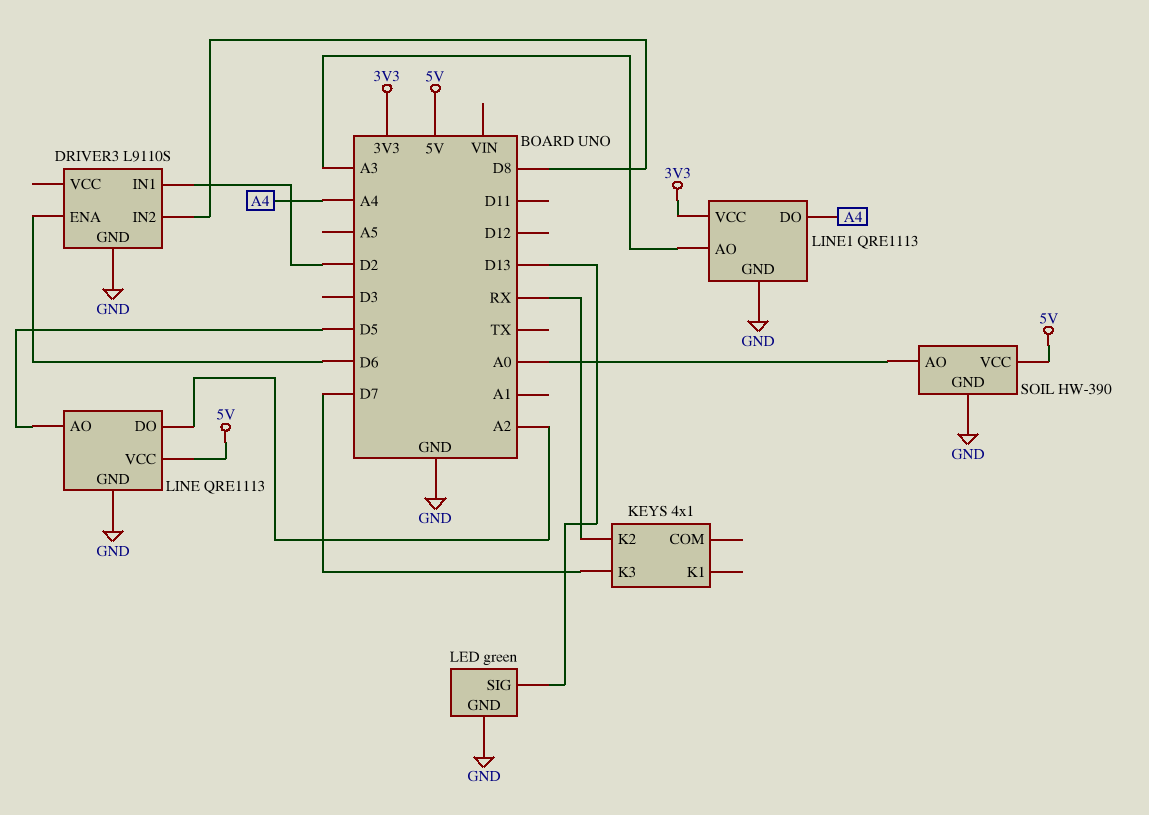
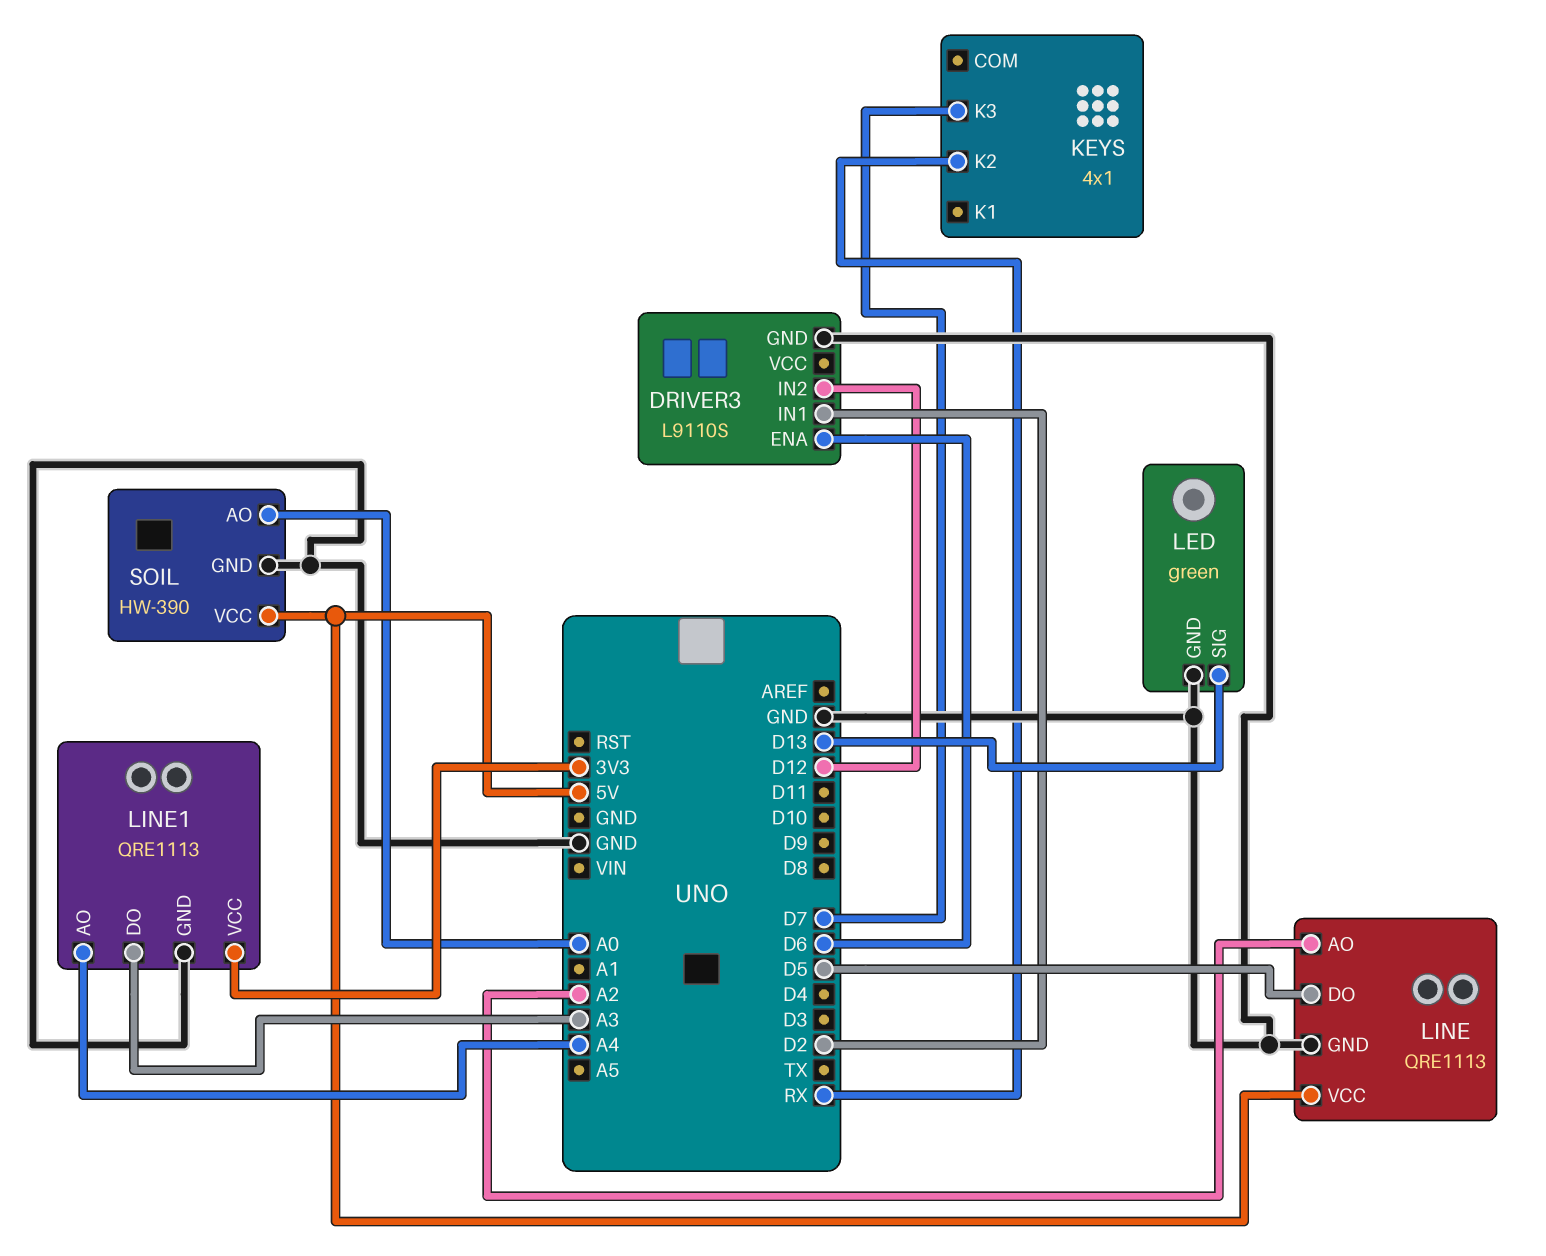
DRIVER3 pin IN2: D8 -> D12
LINE pin AO: D5 -> A2
LINE pin DO: A2 -> D5
LINE1 pin AO: A3 -> A4
LINE1 pin DO: A4 -> A3

